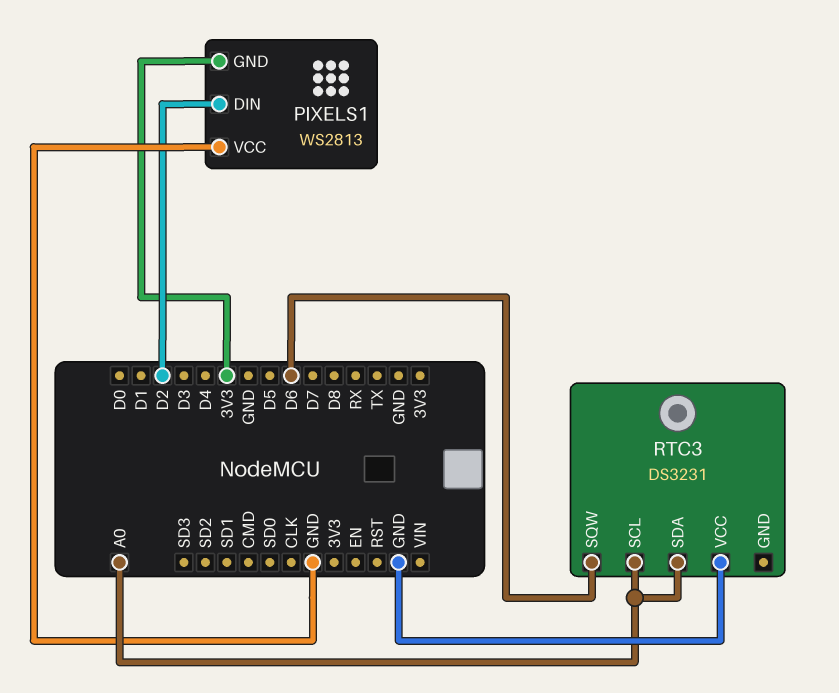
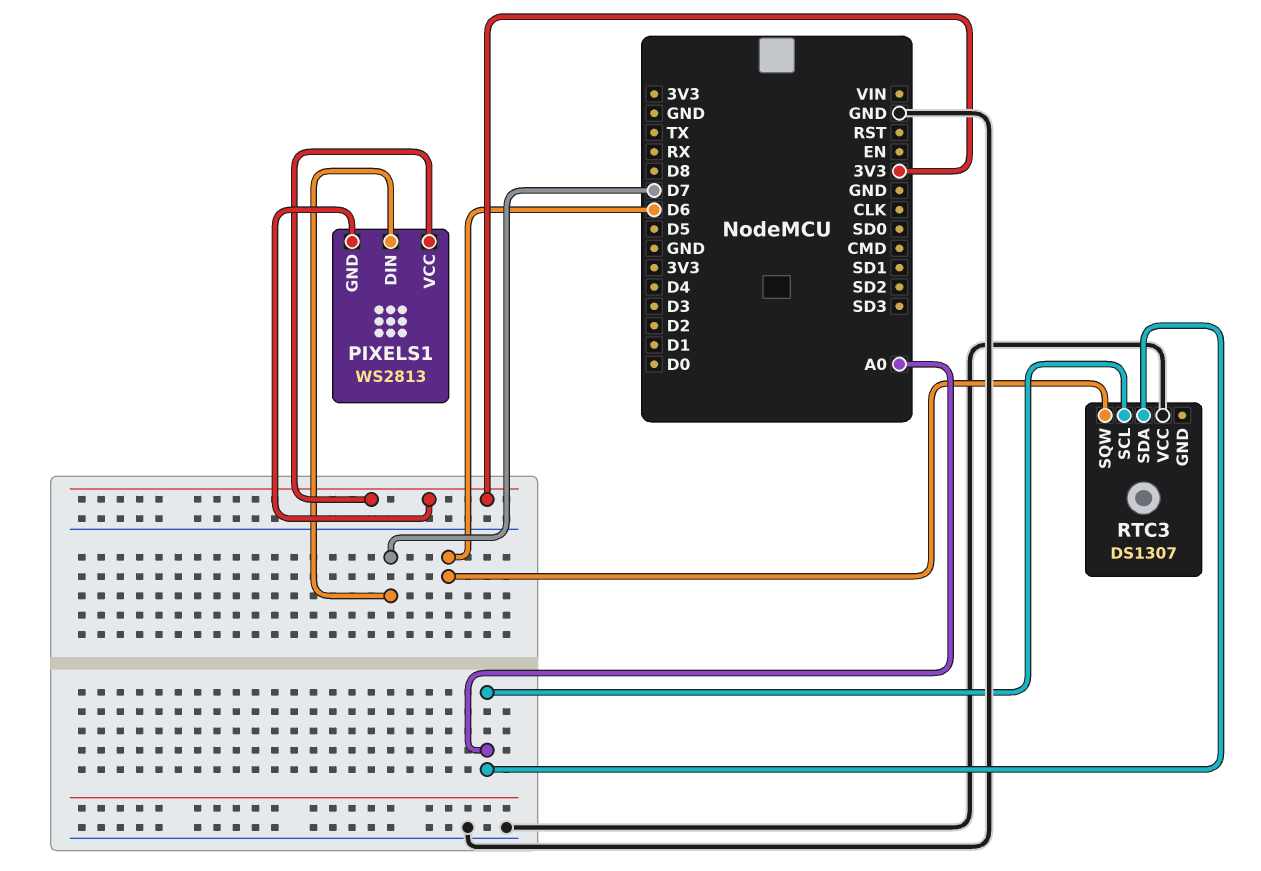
PIXELS1 pin DIN: D2 -> D7
PIXELS1 pin VCC: GND -> 3V3
RTC3: DS3231 -> DS1307

